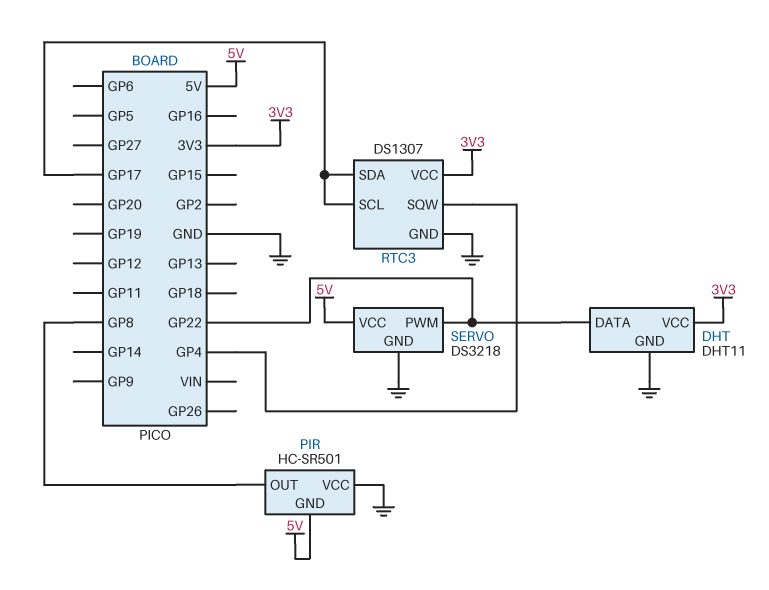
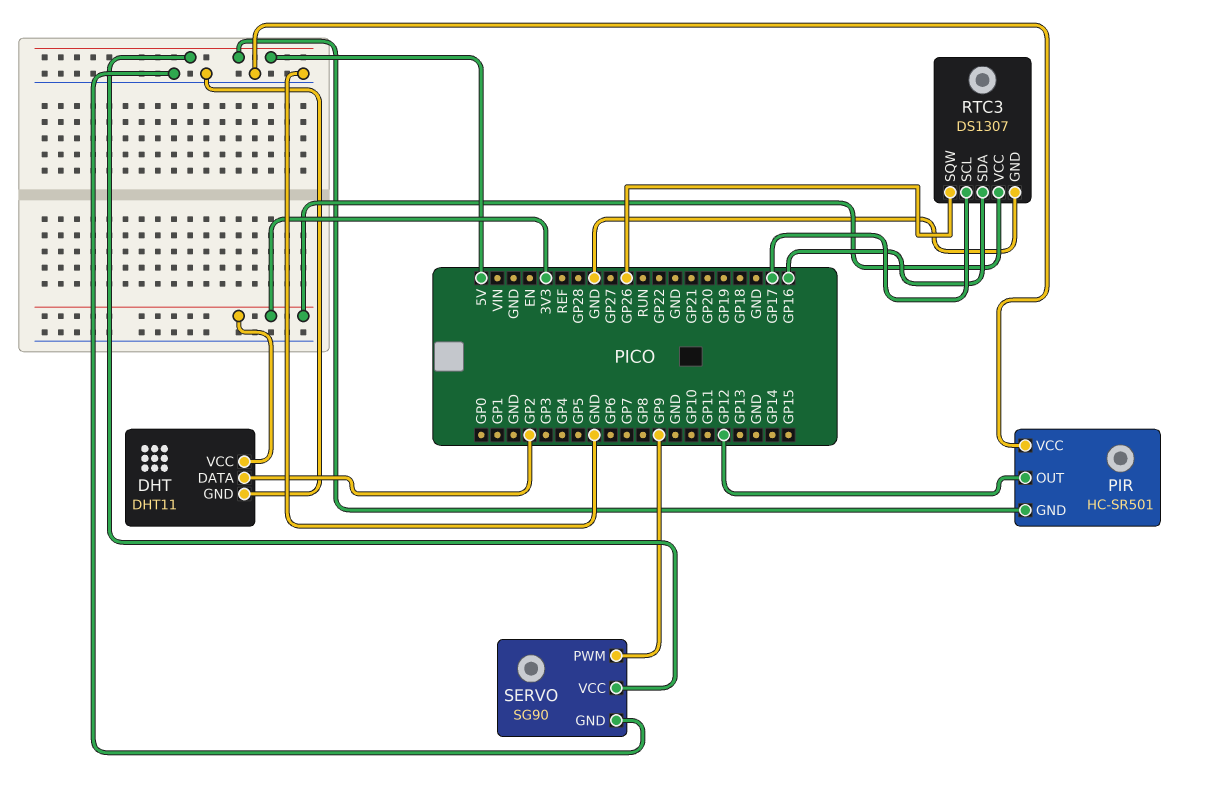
DHT pin DATA: GP22 -> GP2
PIR pin OUT: GP8 -> GP12
RTC3 pin SDA: GP17 -> GP16
RTC3 pin SQW: GP4 -> GP26
SERVO: DS3218 -> SG90
SERVO pin PWM: GP22 -> GP9

